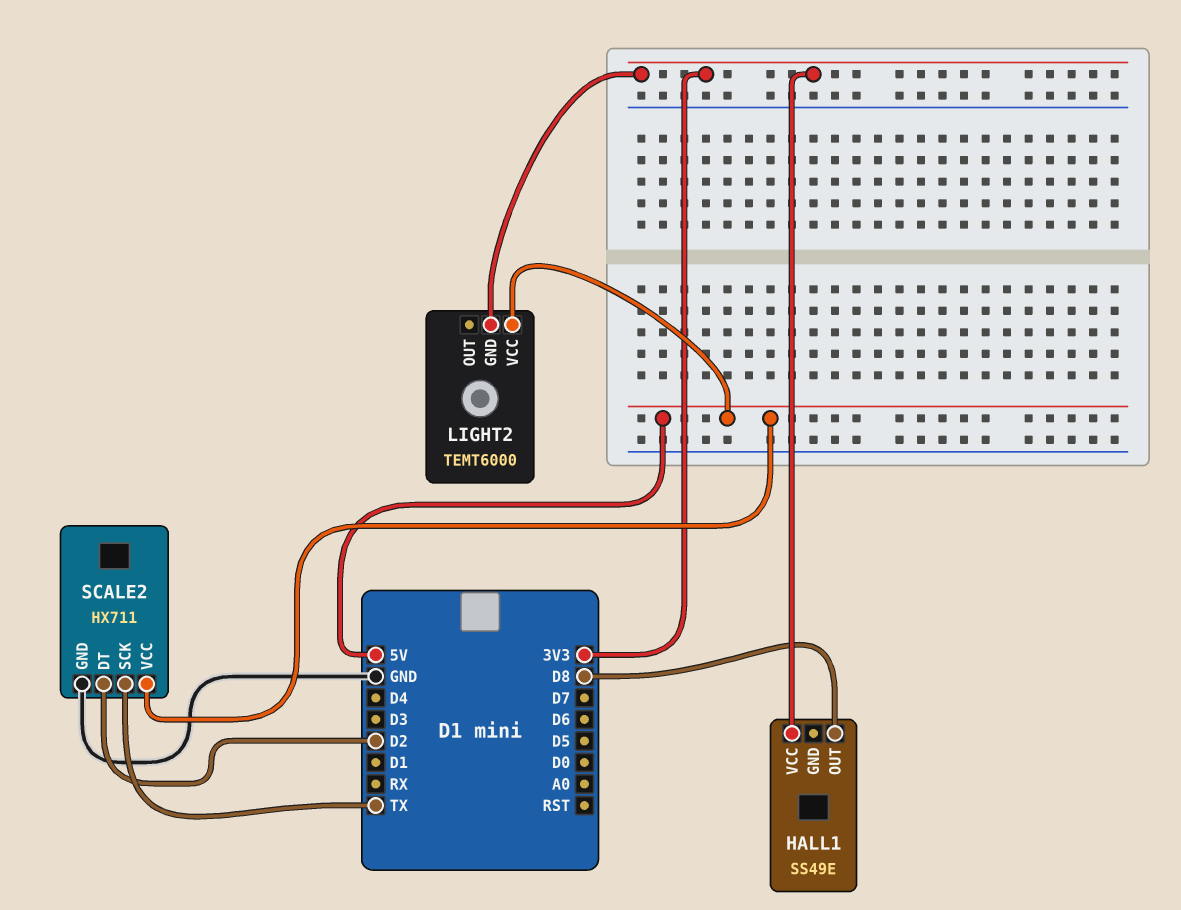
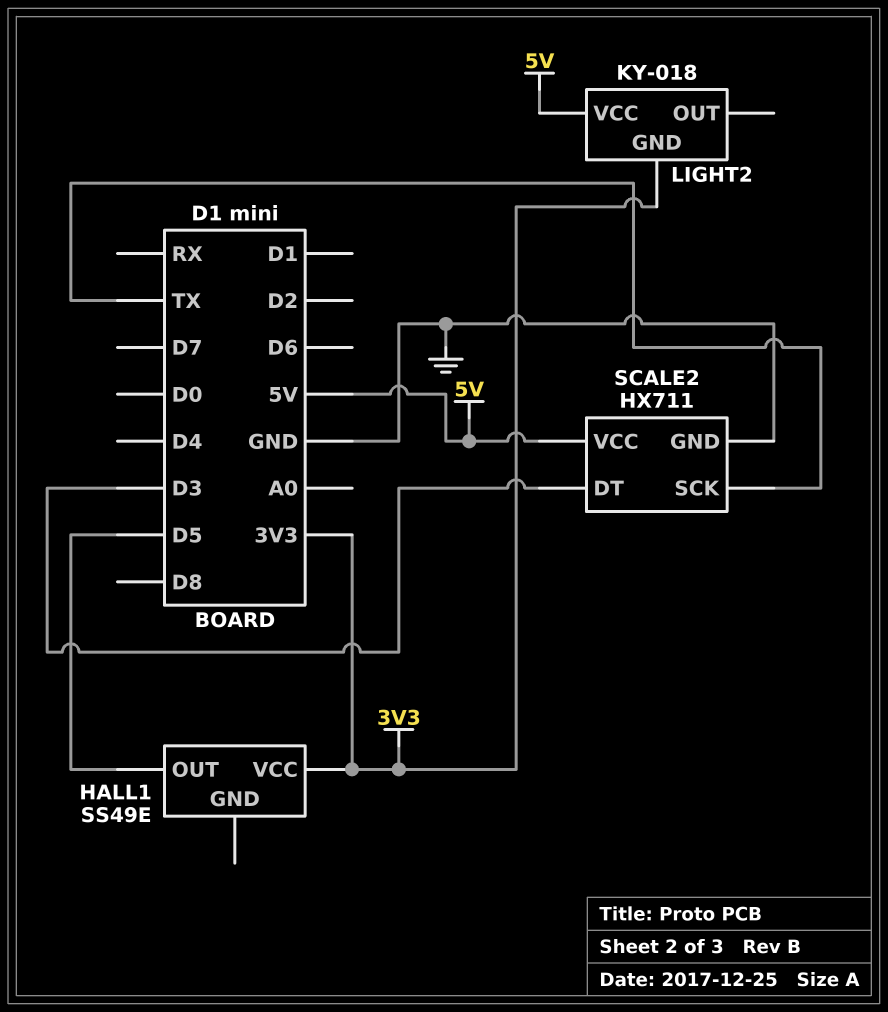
HALL1 pin OUT: D8 -> D5
LIGHT2: TEMT6000 -> KY-018
SCALE2 pin DT: D2 -> D3

